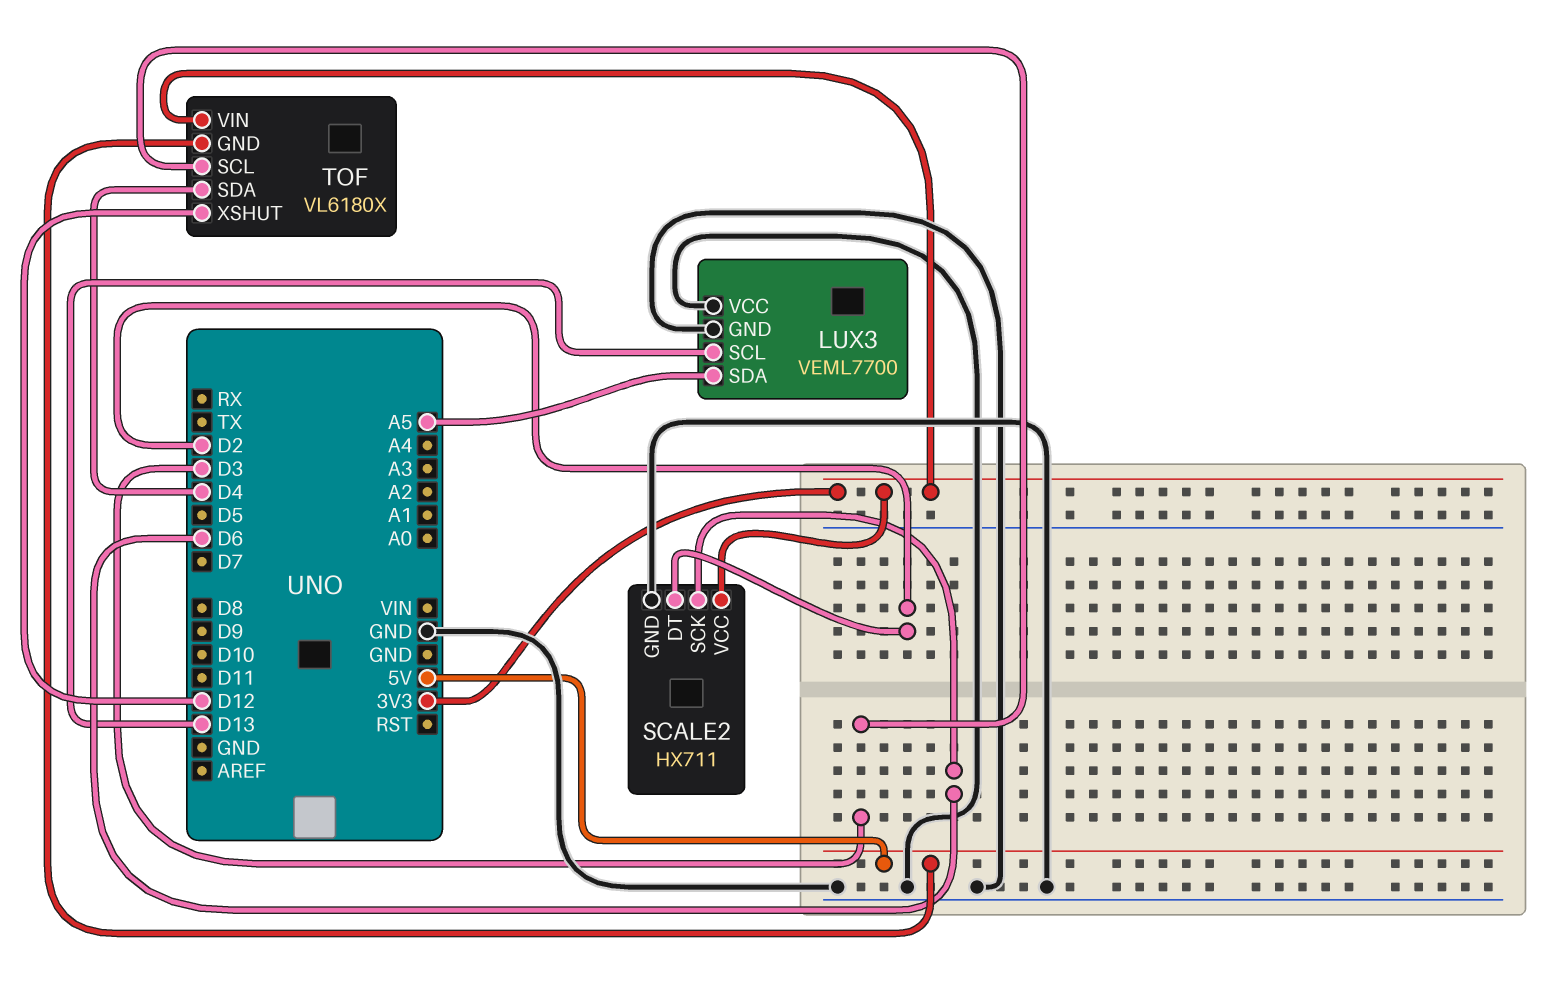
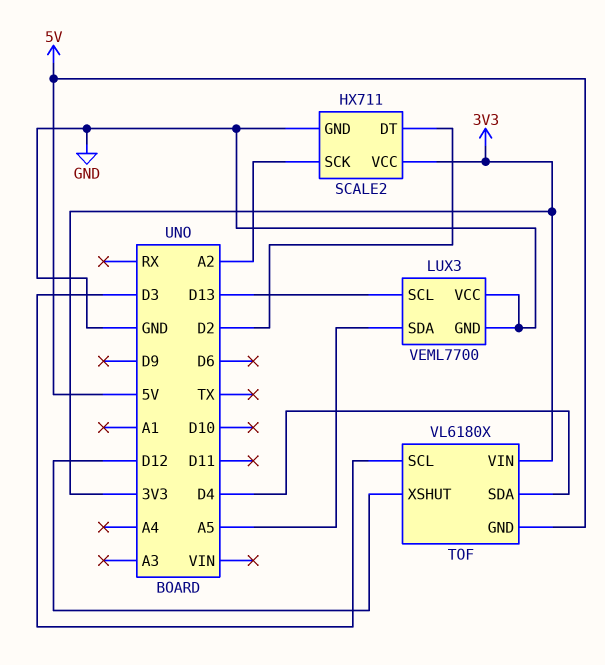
SCALE2 pin SCK: D6 -> A2

